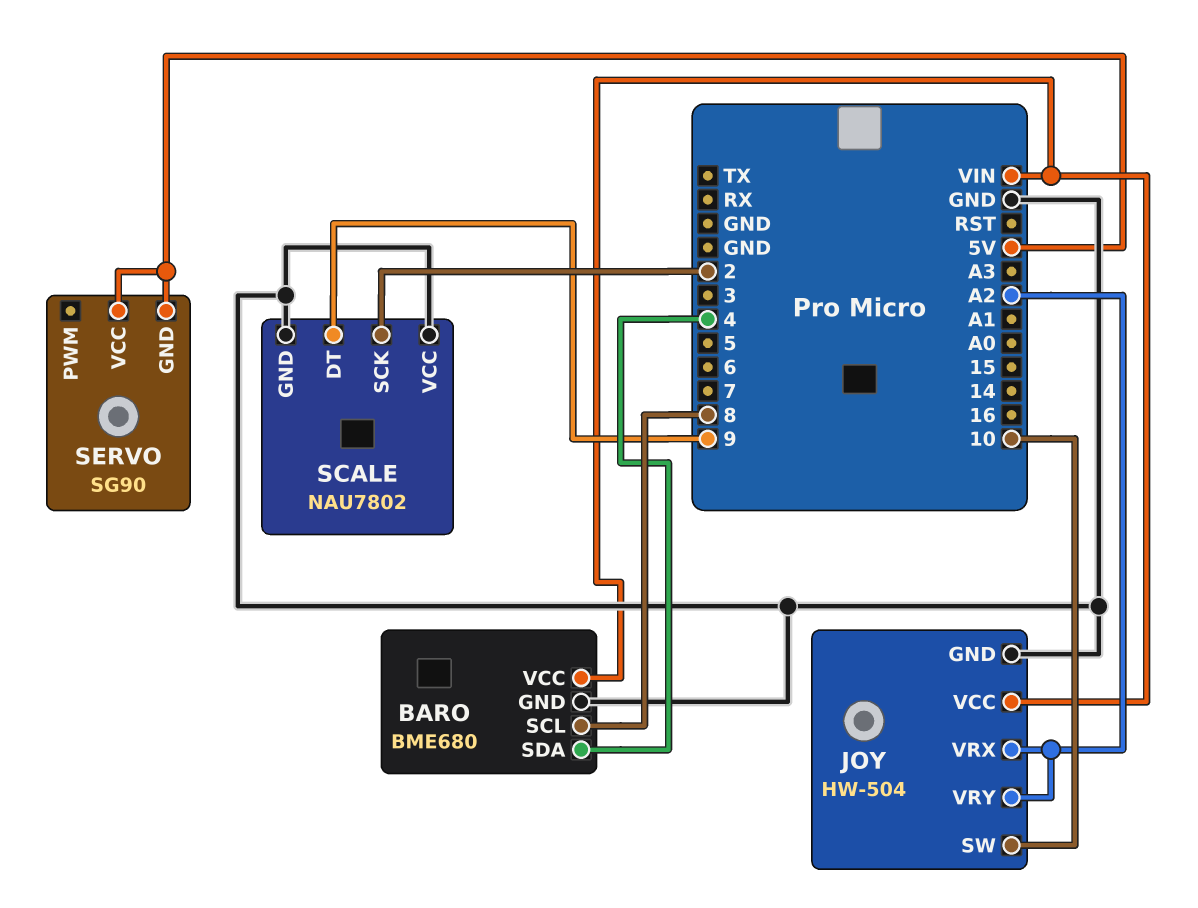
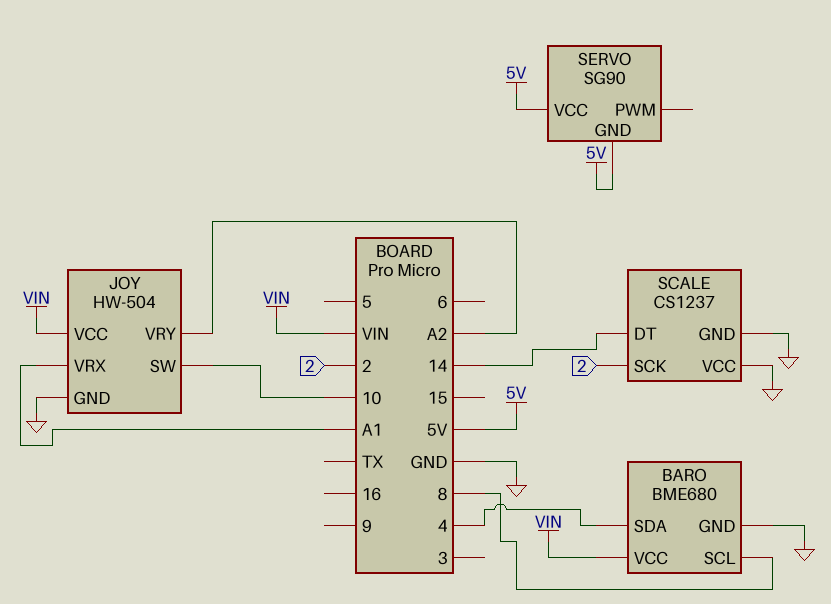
JOY pin VRX: A2 -> A1
SCALE: NAU7802 -> CS1237
SCALE pin DT: 9 -> 14

